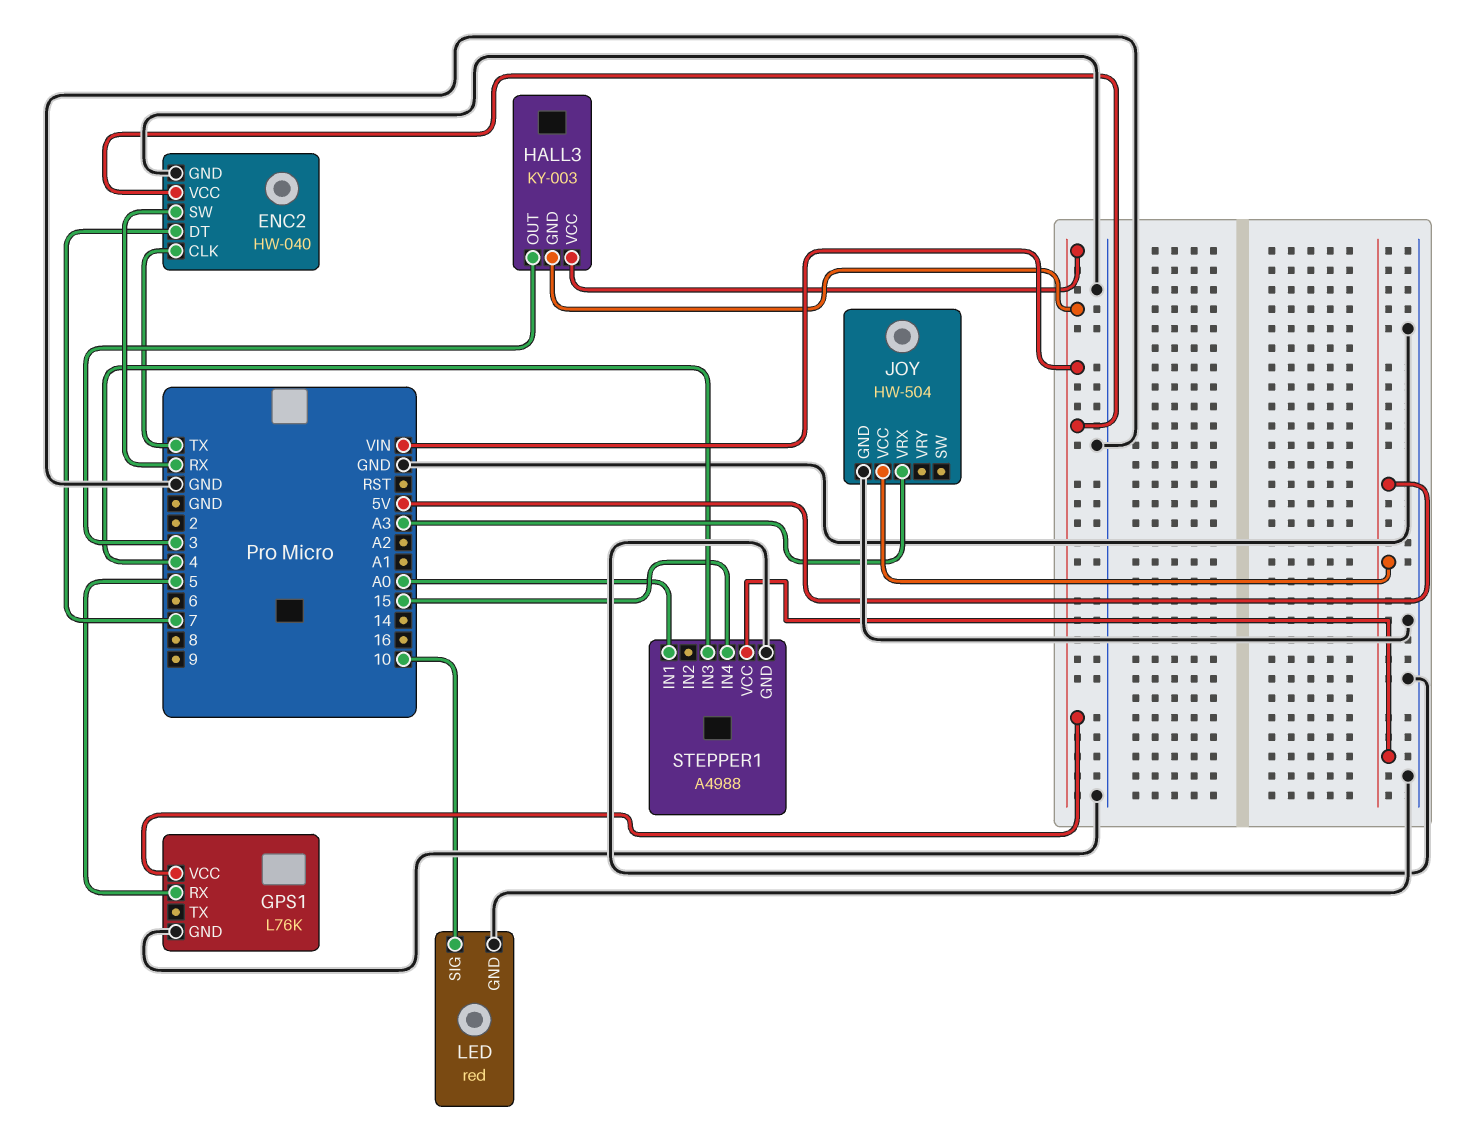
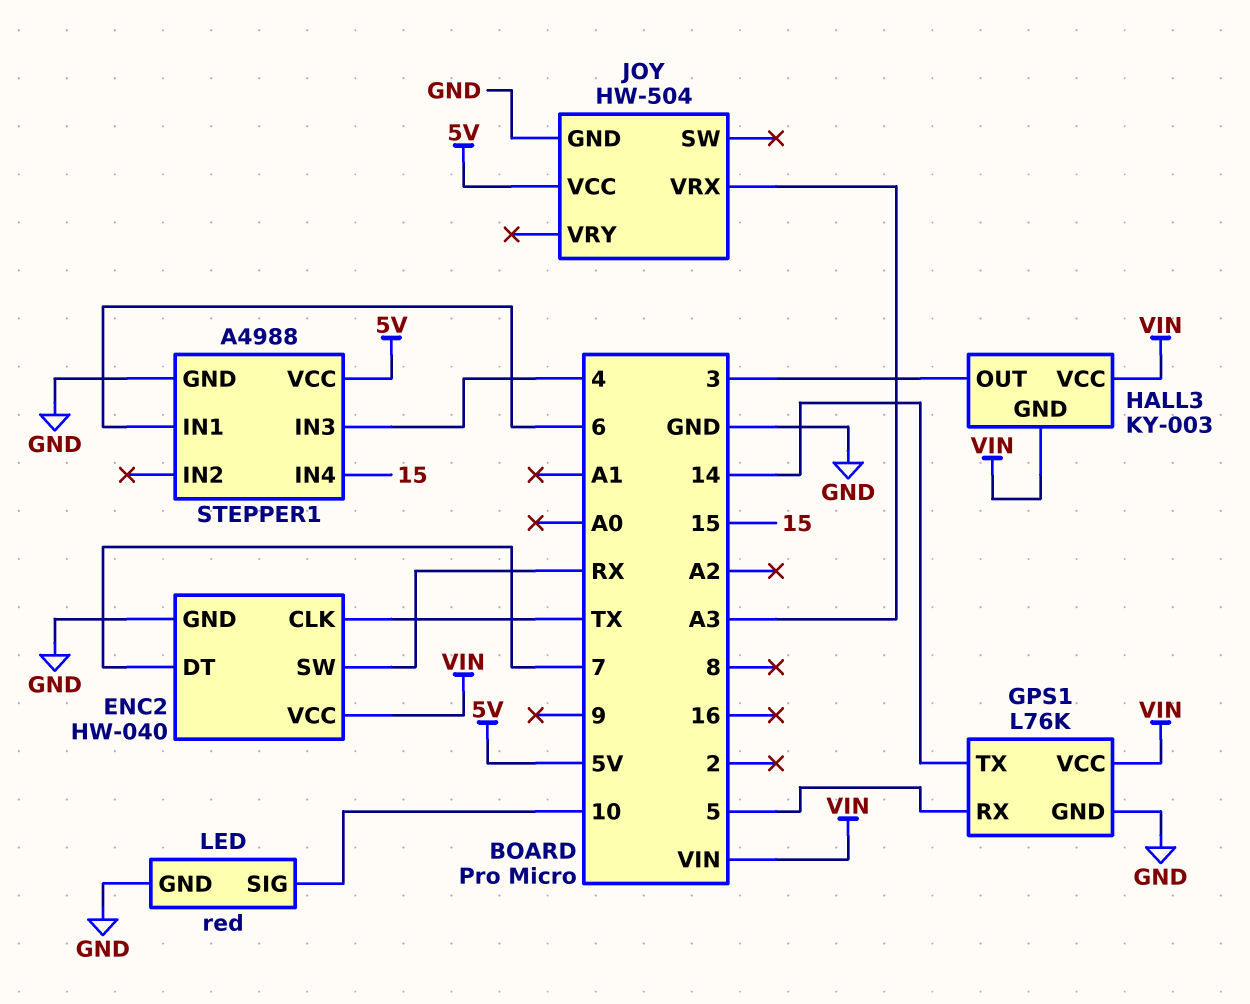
GPS1 pin TX: none -> 14
STEPPER1 pin IN1: A0 -> 6

